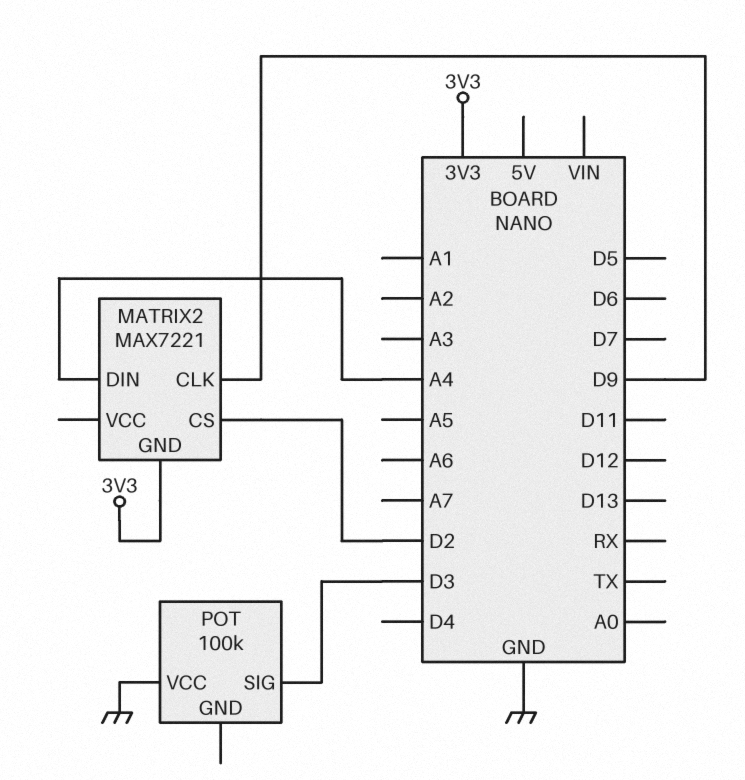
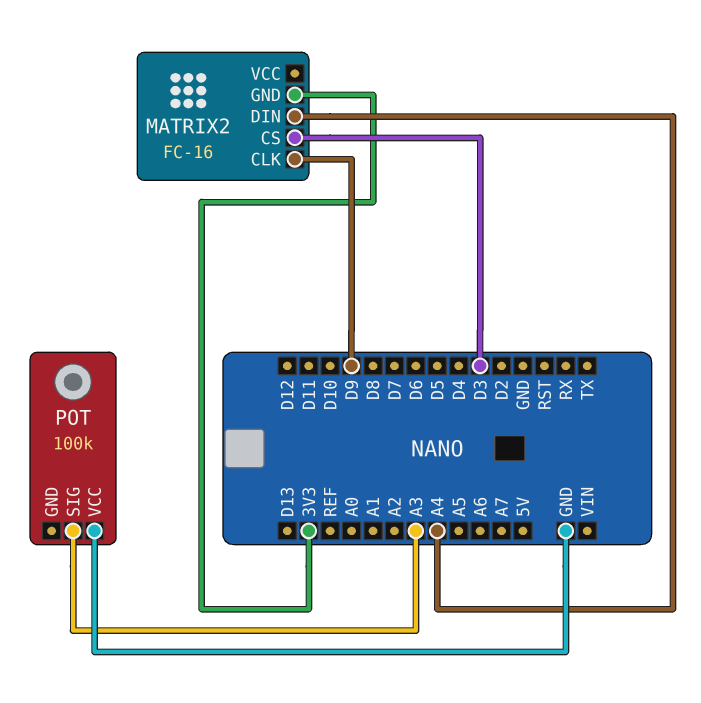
MATRIX2: MAX7221 -> FC-16
MATRIX2 pin CS: D2 -> D3
POT pin SIG: D3 -> A3

